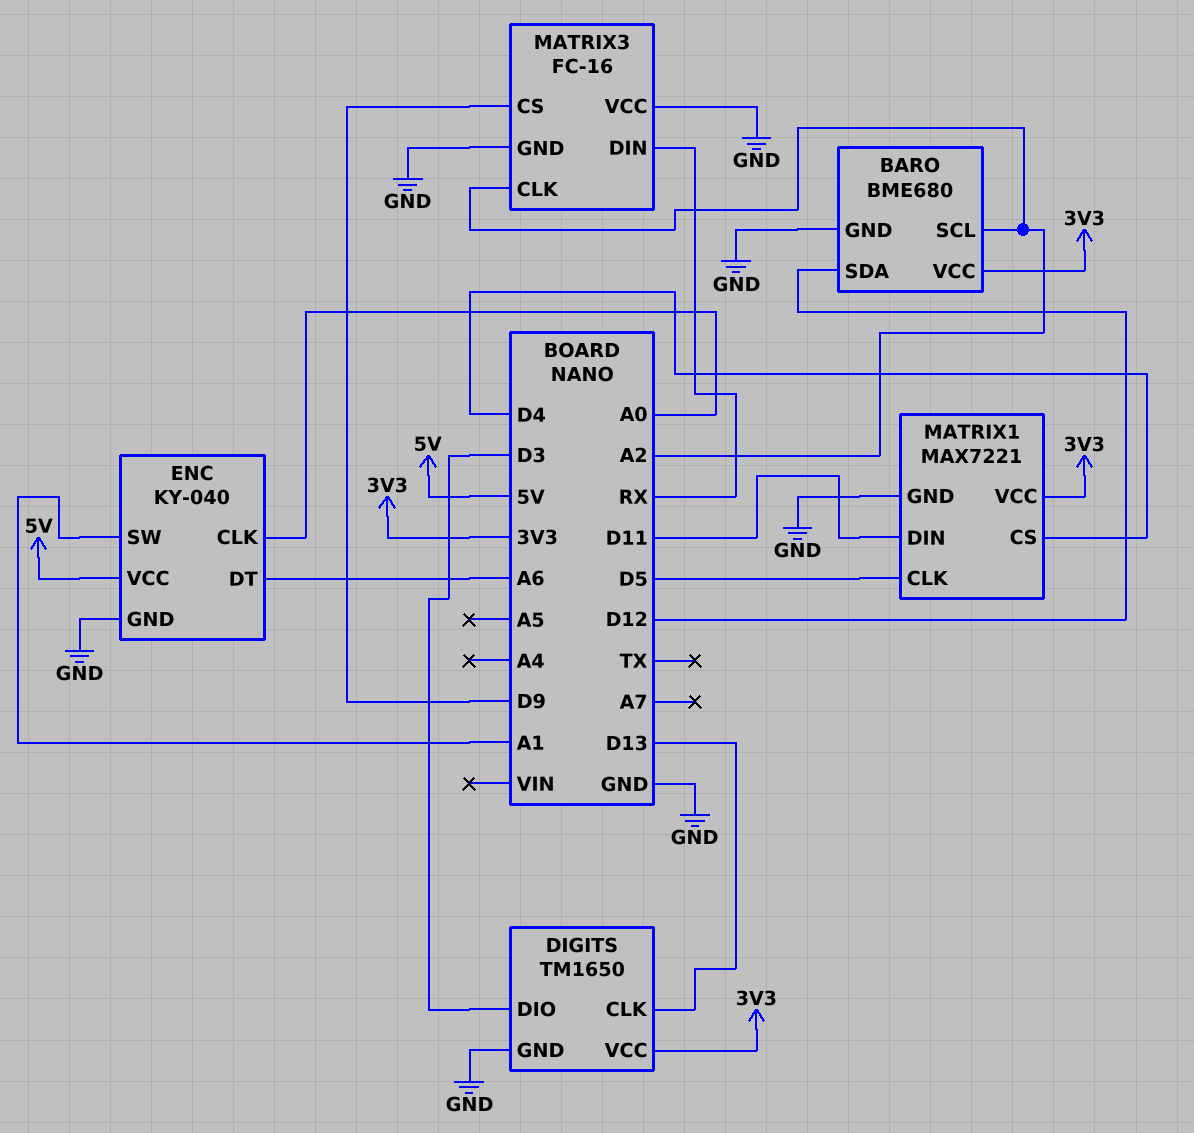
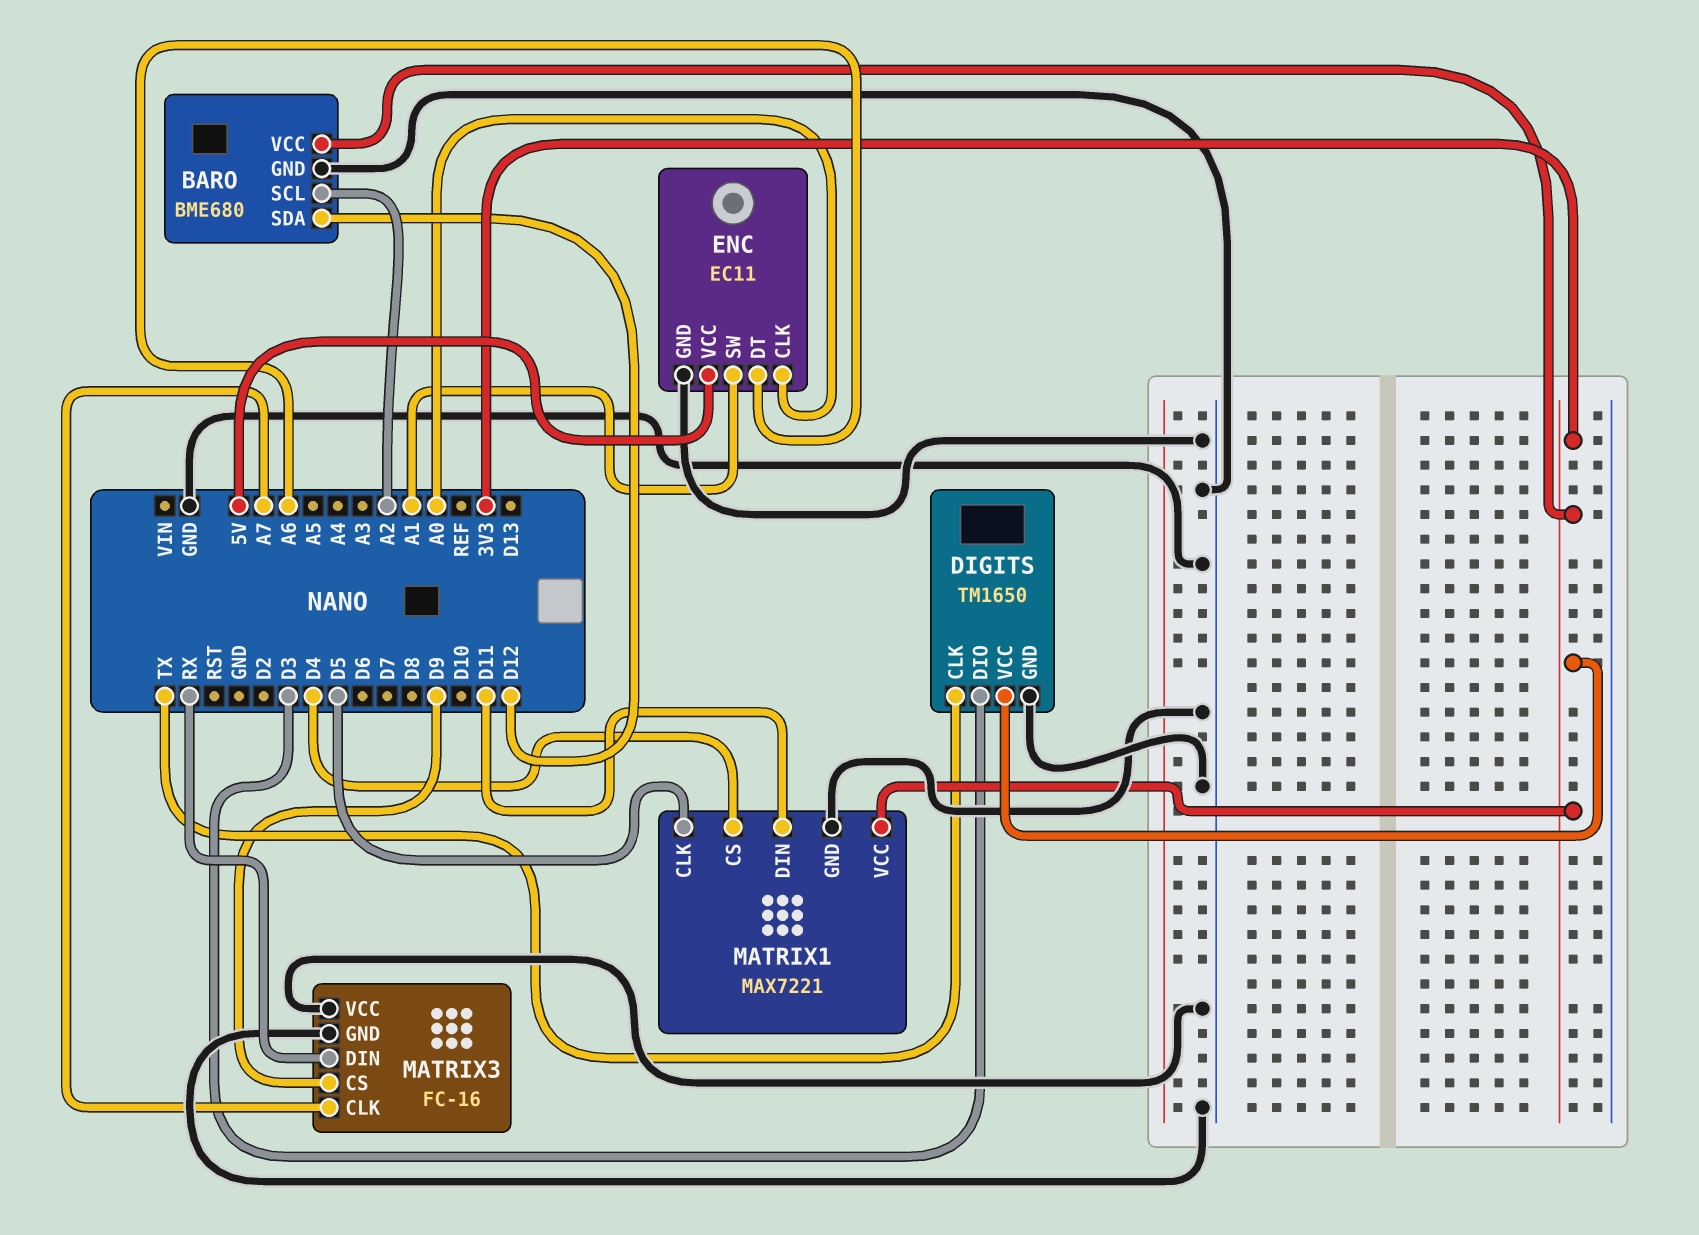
DIGITS pin CLK: D13 -> TX
ENC: KY-040 -> EC11
MATRIX3 pin CLK: A2 -> A7

